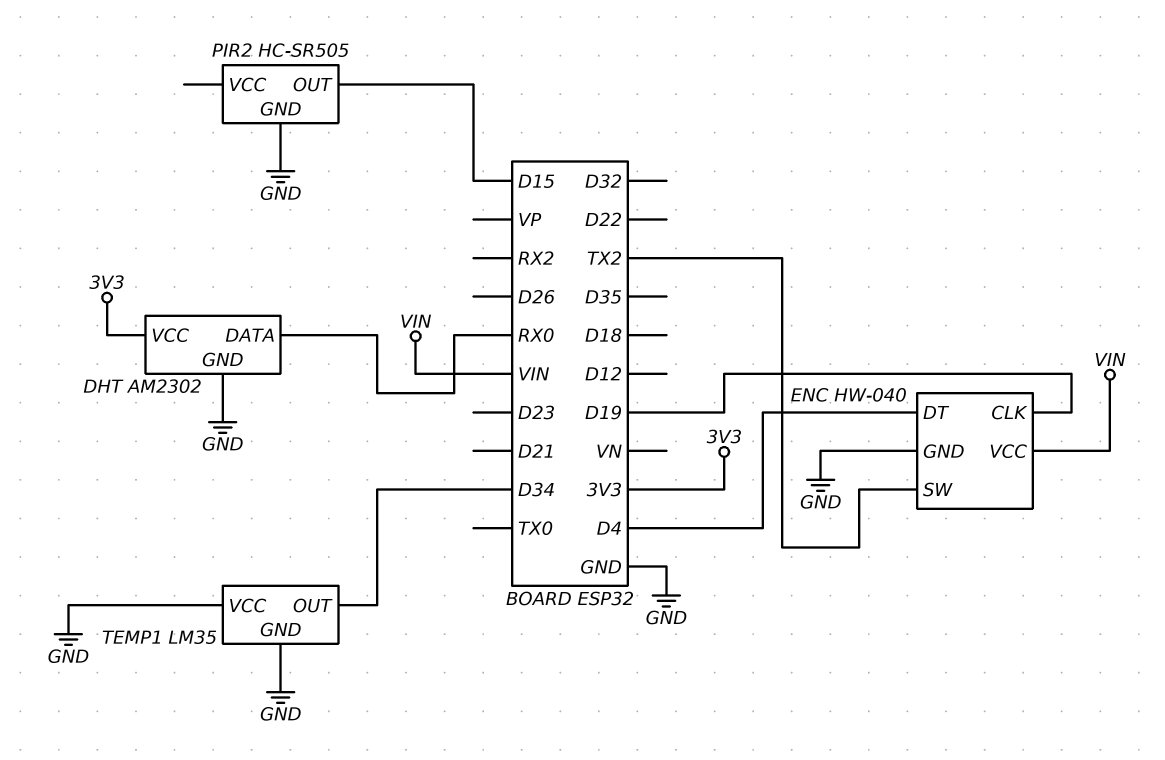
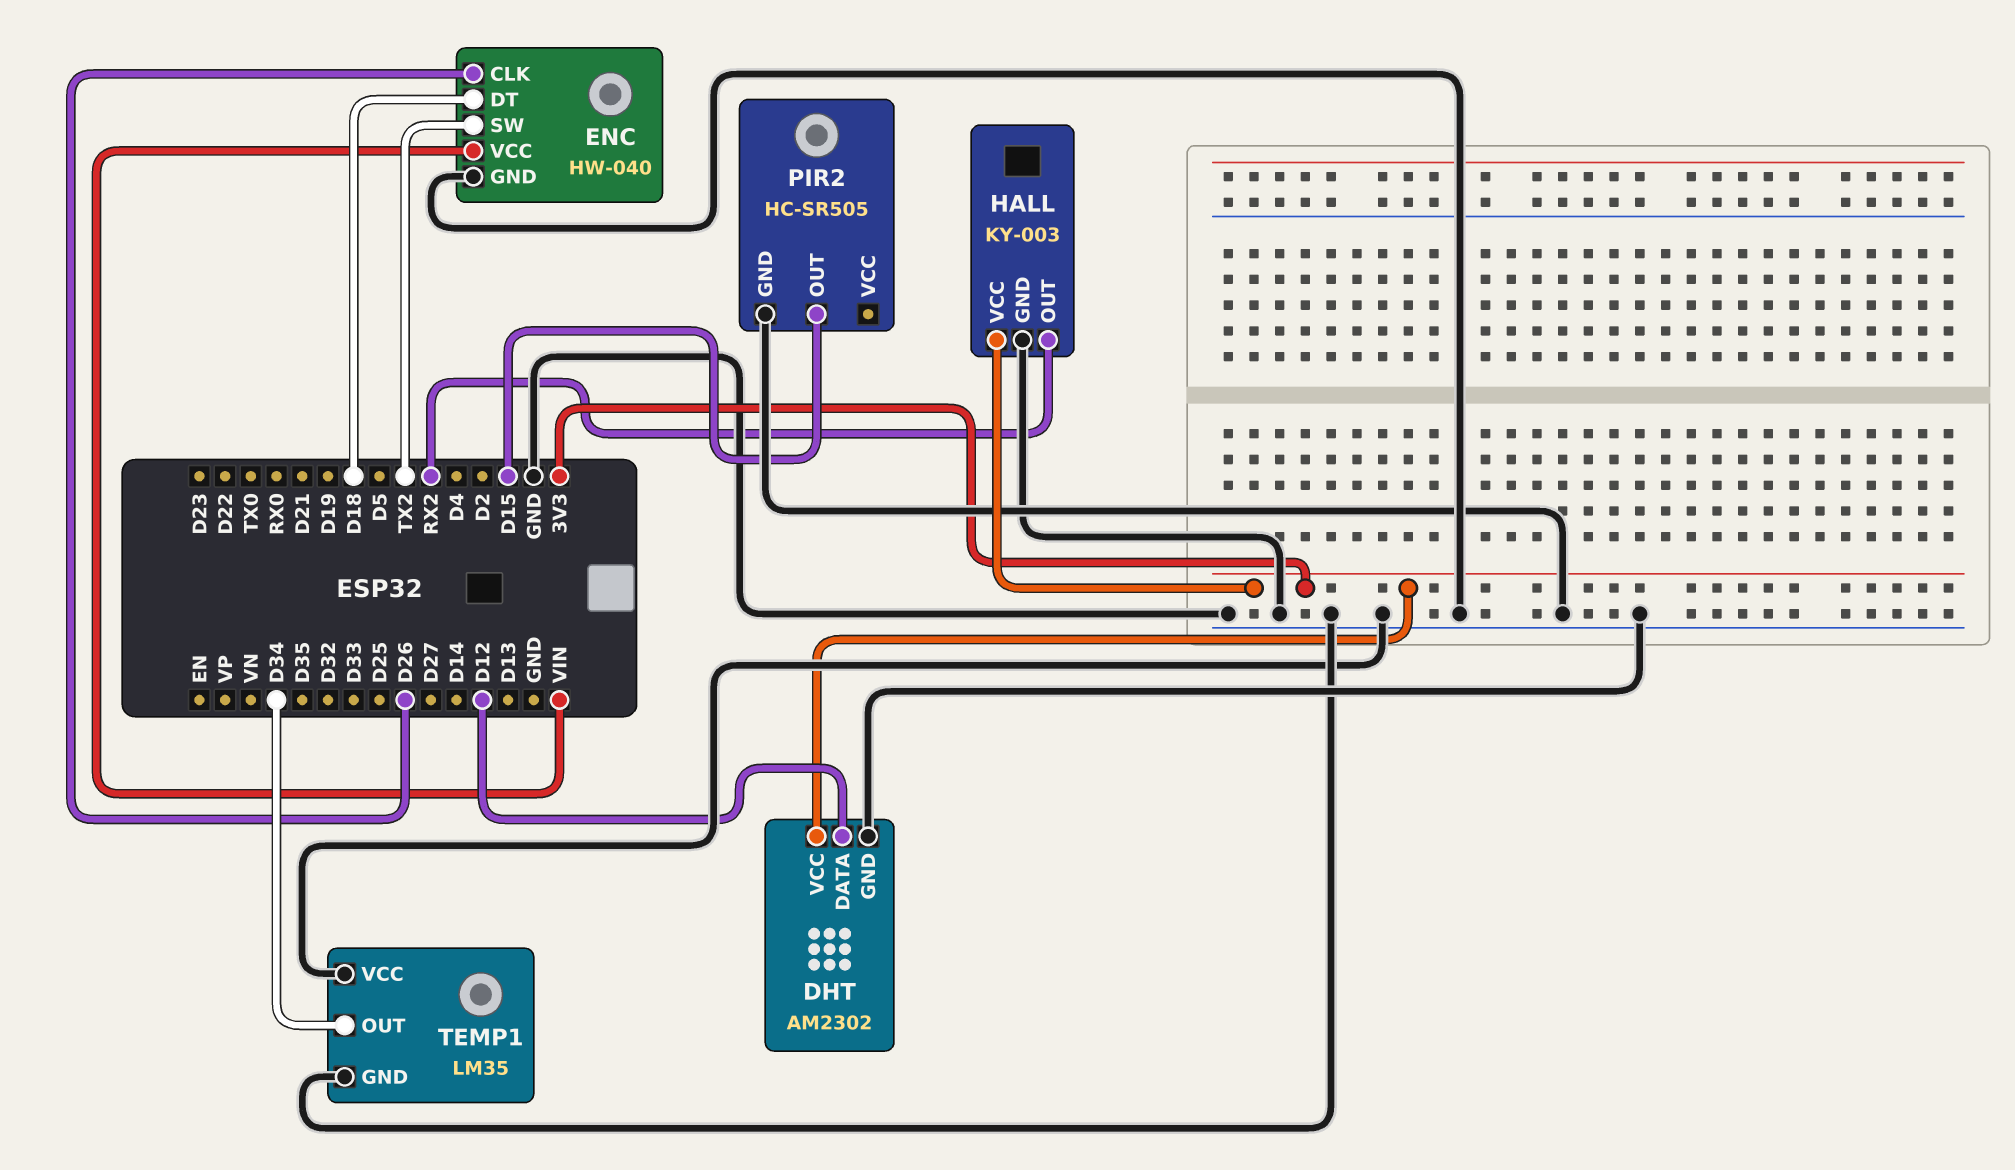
DHT pin DATA: RX0 -> D12
ENC pin CLK: D19 -> D26
ENC pin DT: D4 -> D18
HALL: none -> KY-003
HALL pin GND: none -> GND
HALL pin OUT: none -> RX2
HALL pin VCC: none -> 3V3

